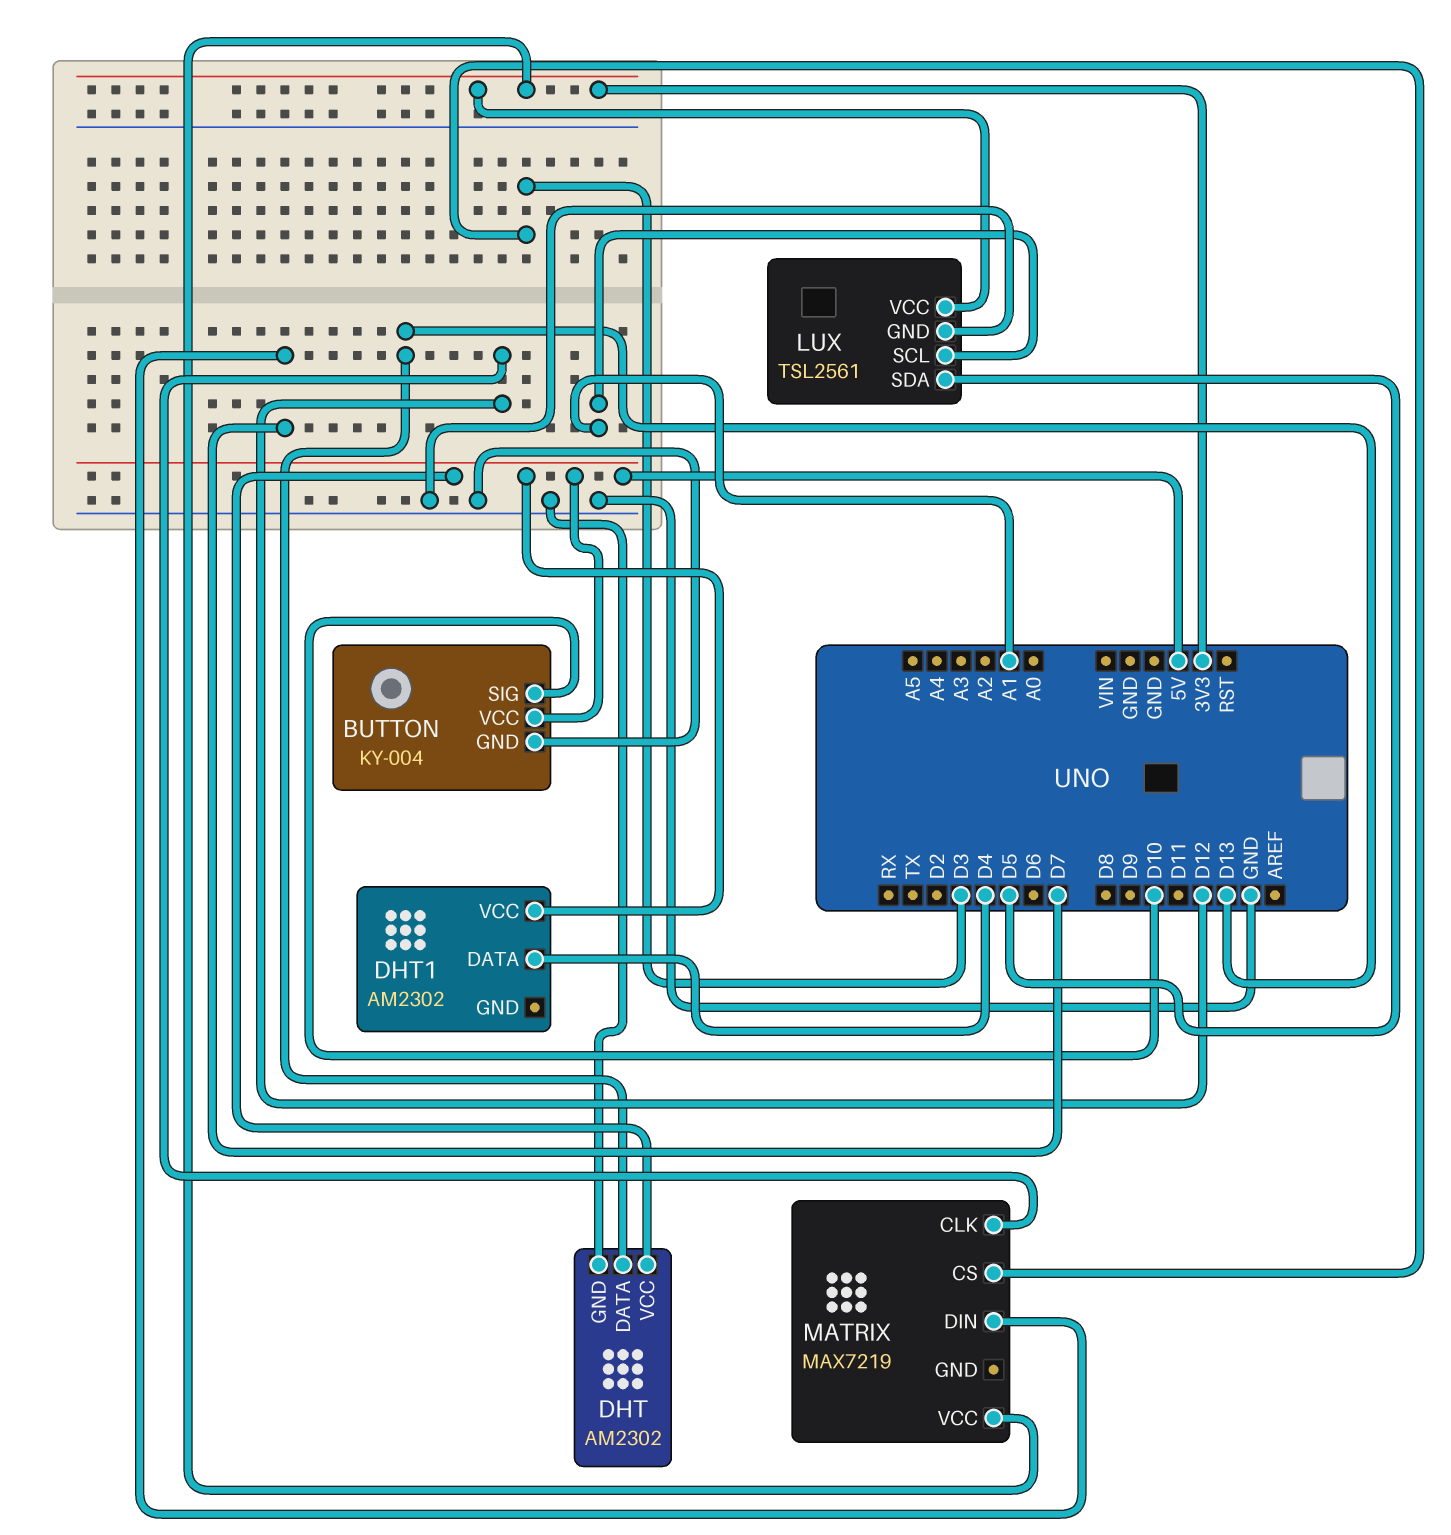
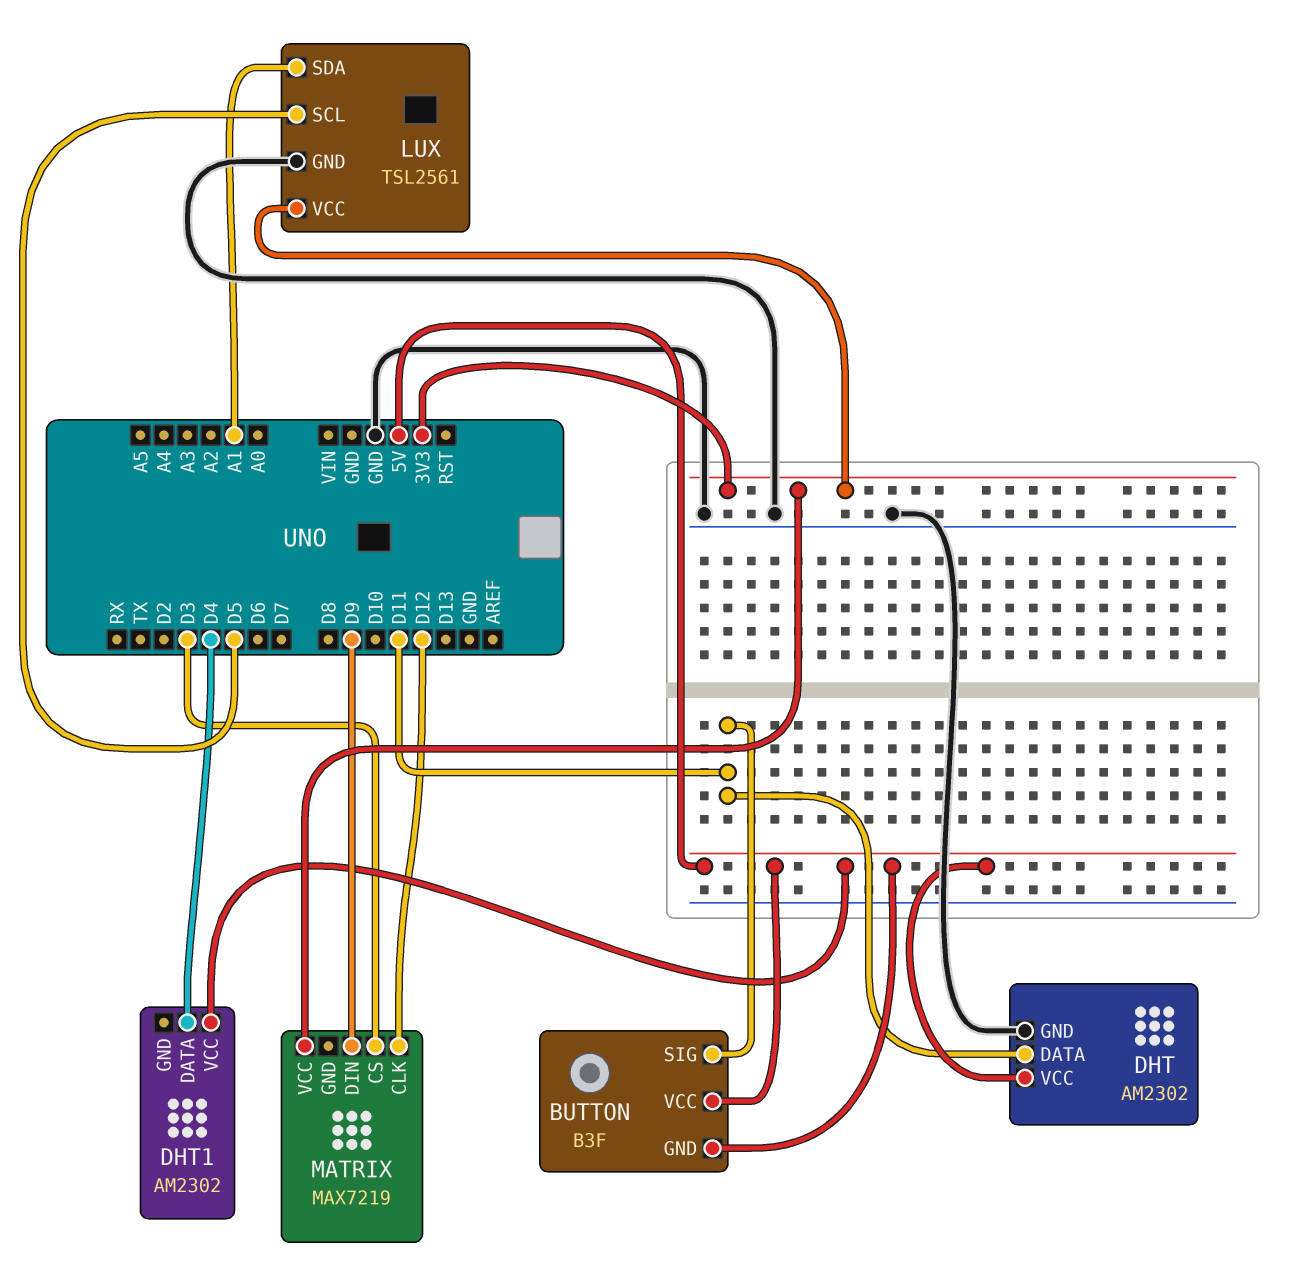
BUTTON: KY-004 -> B3F
BUTTON pin GND: GND -> 5V
BUTTON pin SIG: D10 -> D11
DHT pin DATA: D13 -> D11
LUX pin SCL: A1 -> D5
LUX pin SDA: D5 -> A1
MATRIX pin DIN: D7 -> D9

